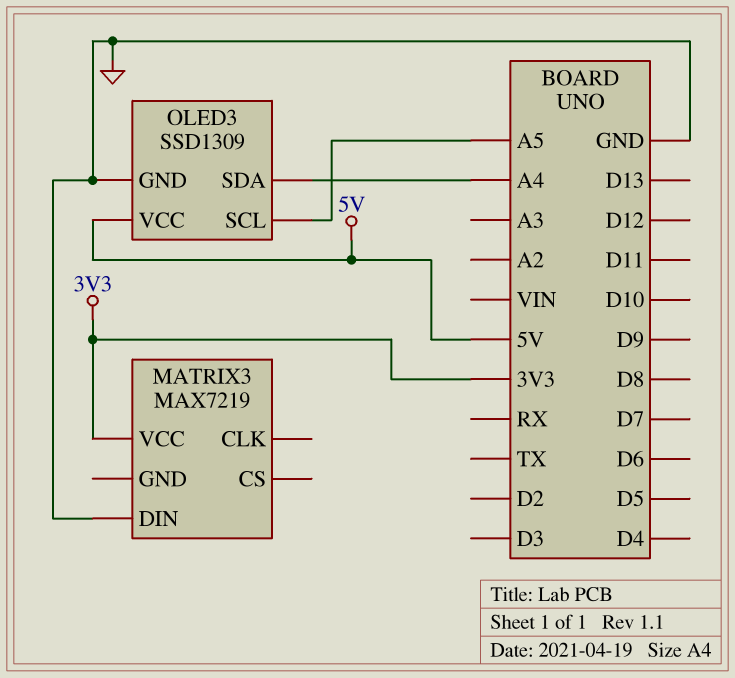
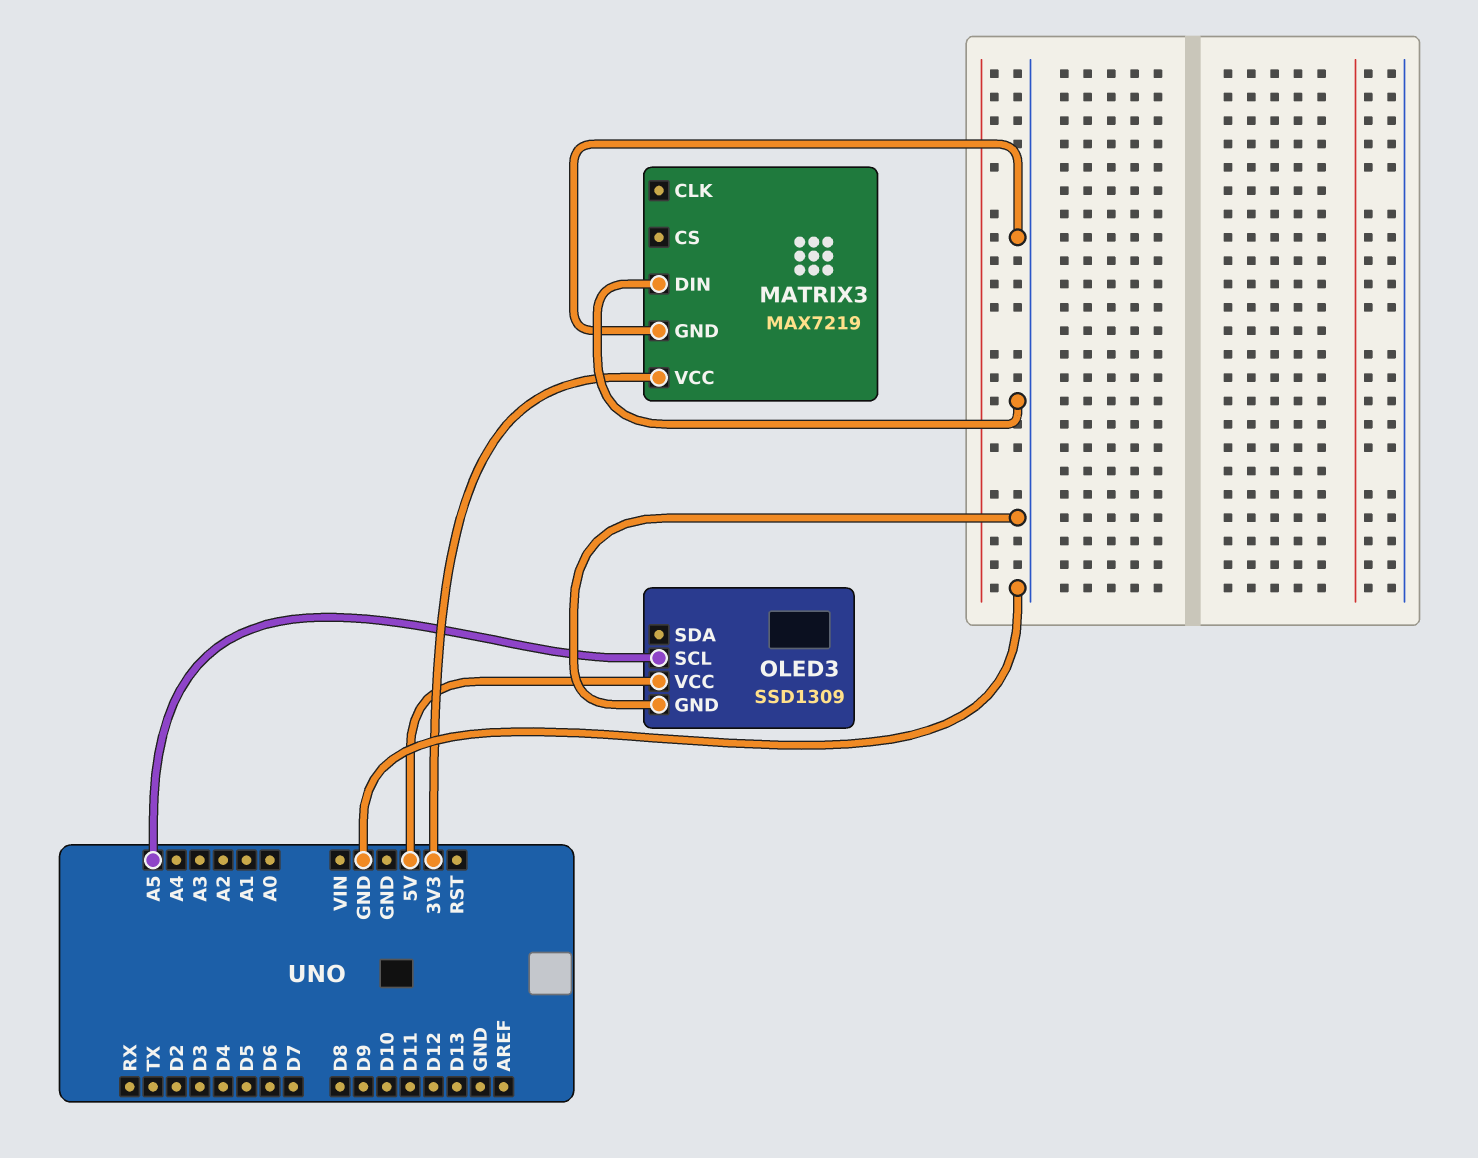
MATRIX3 pin GND: none -> GND
OLED3 pin SDA: A4 -> none

